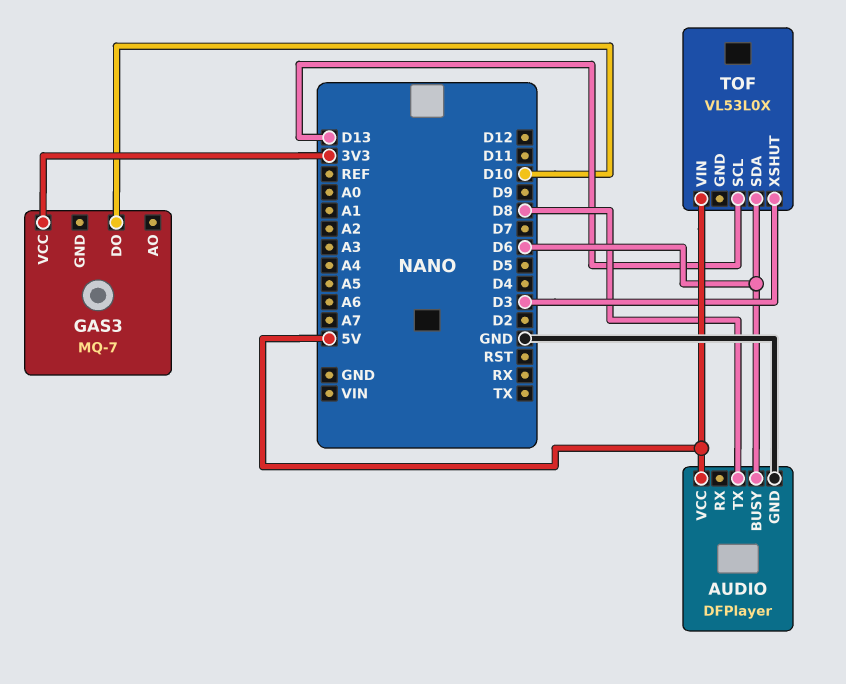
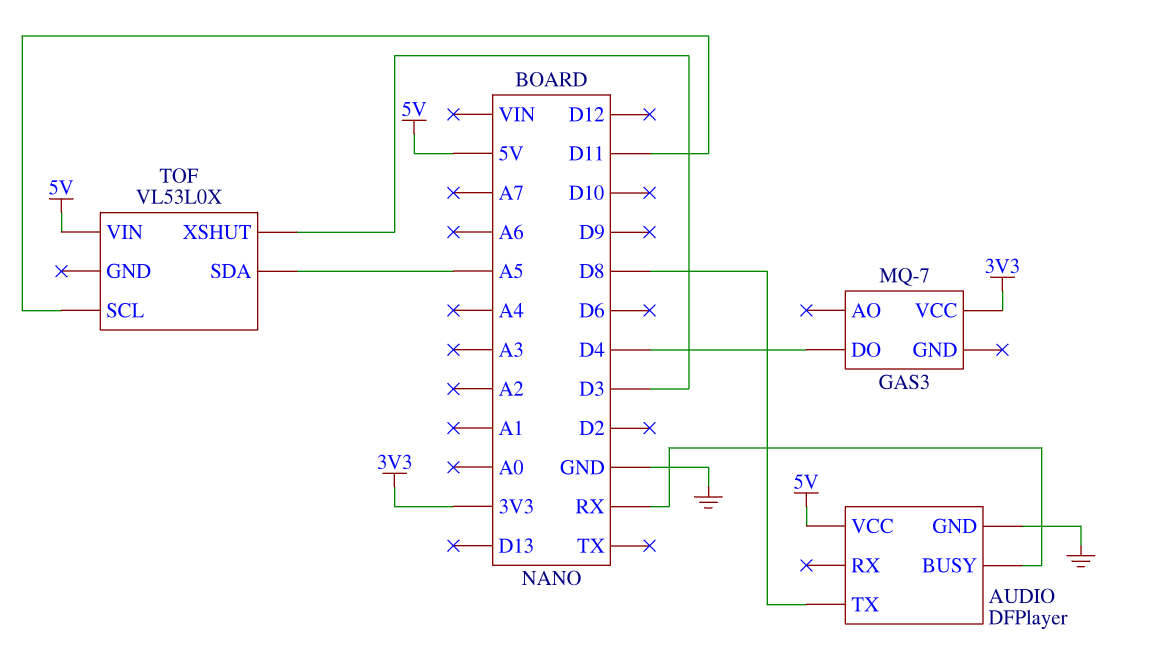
AUDIO pin BUSY: D6 -> RX
GAS3 pin DO: D10 -> D4
TOF pin SCL: D13 -> D11
TOF pin SDA: D6 -> A5

